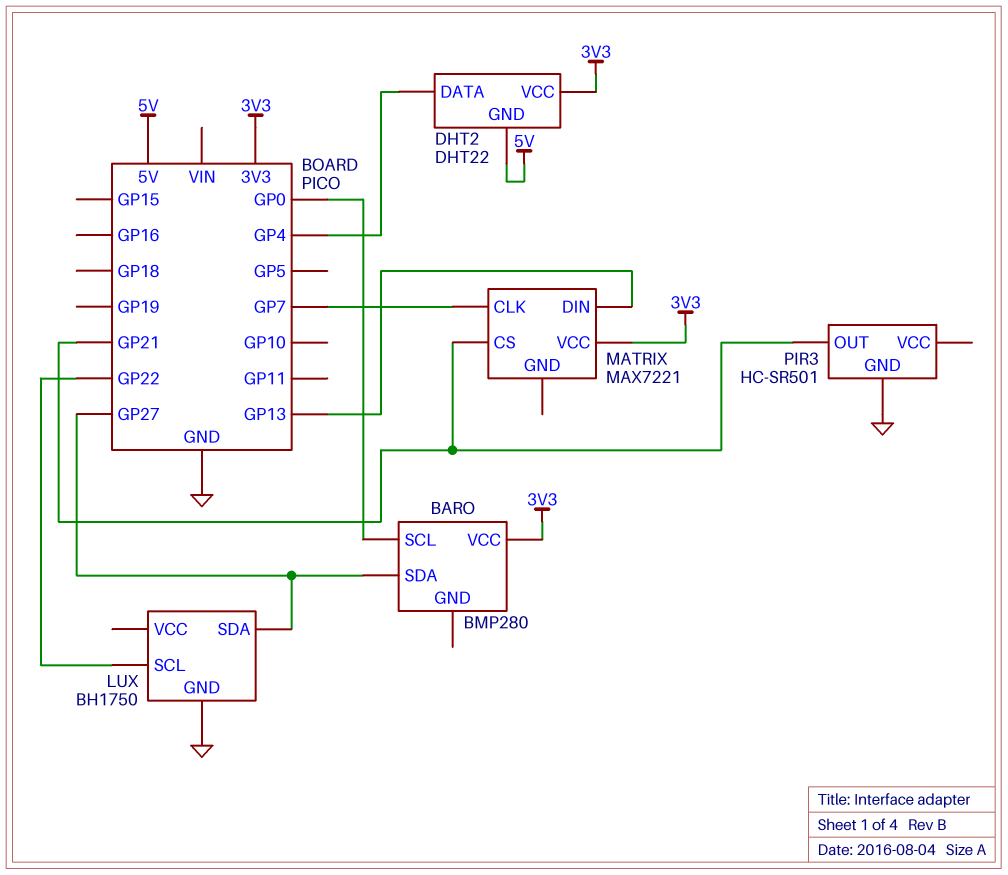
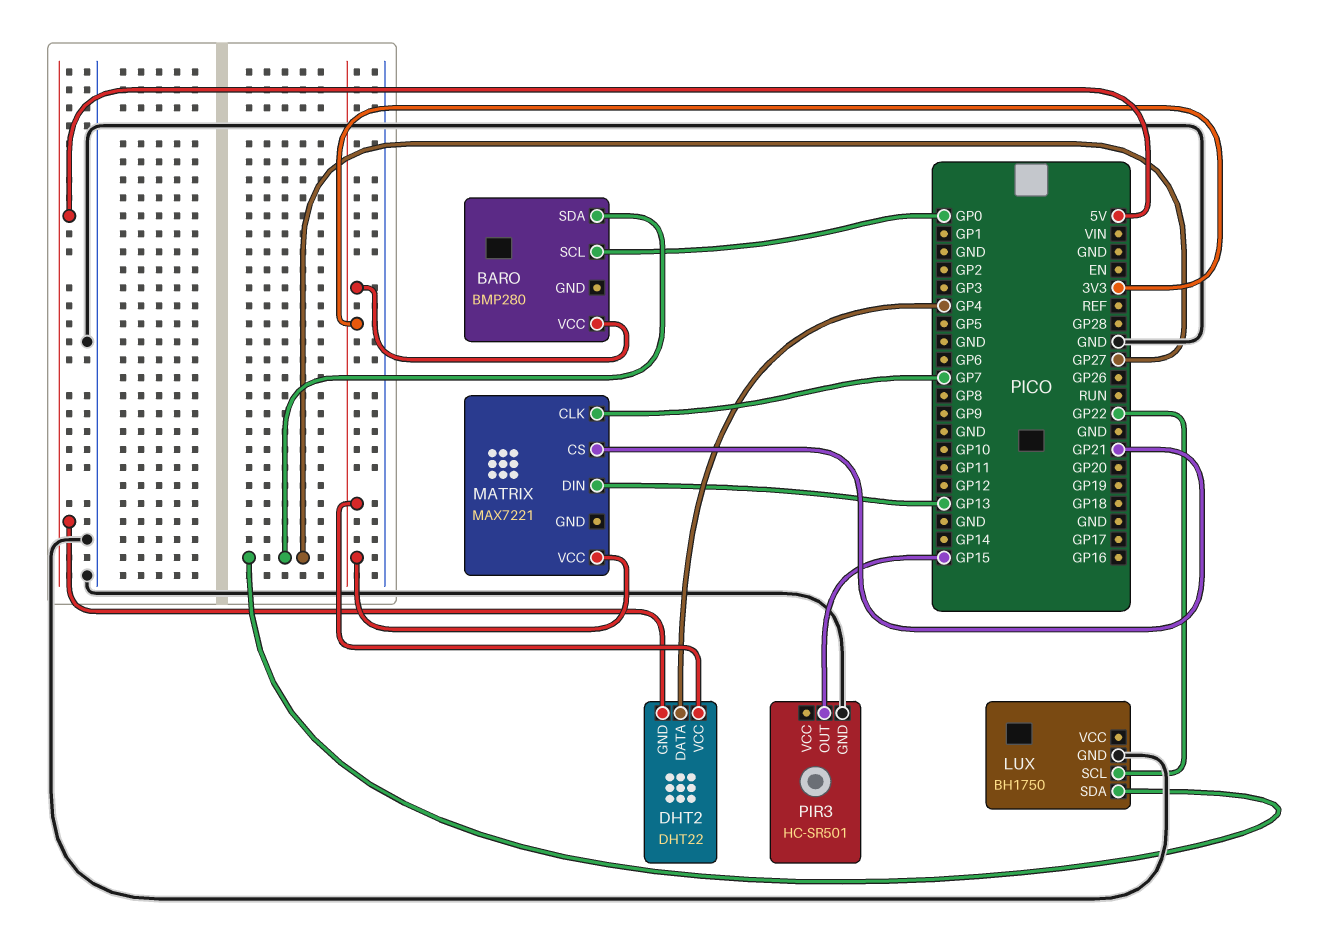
PIR3 pin OUT: GP21 -> GP15

